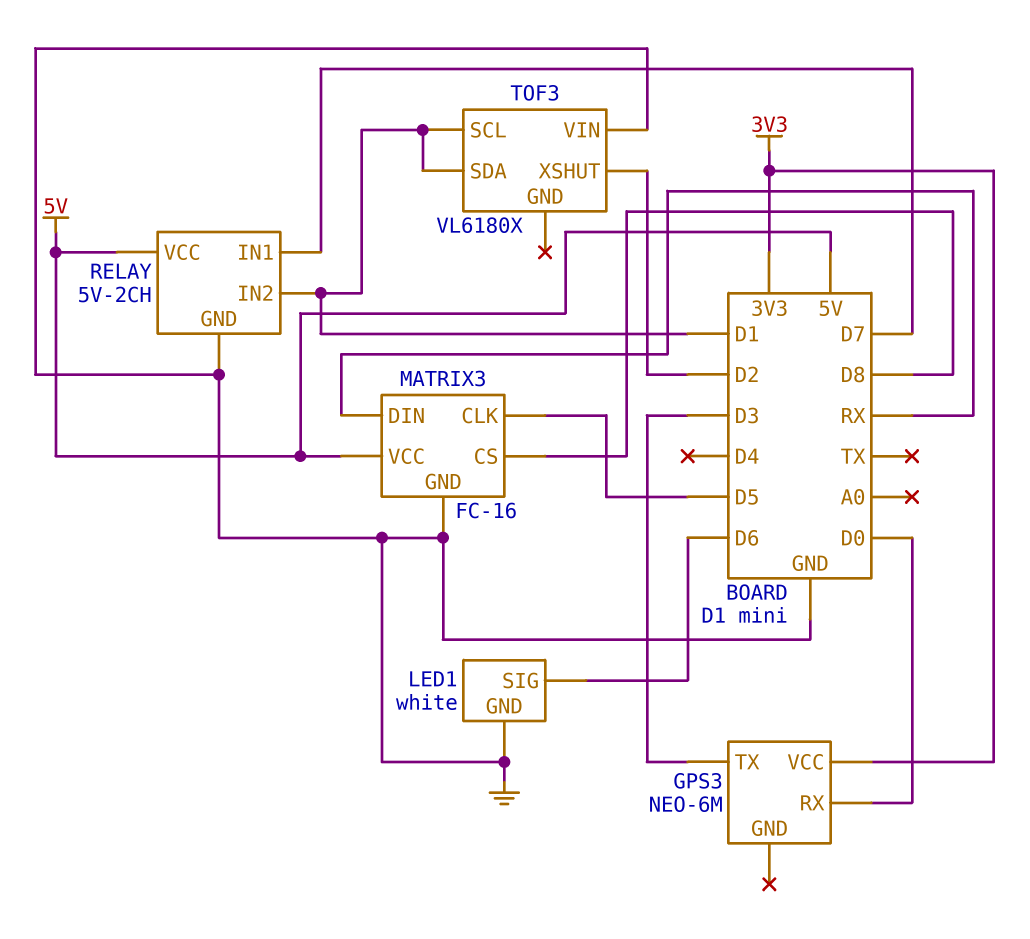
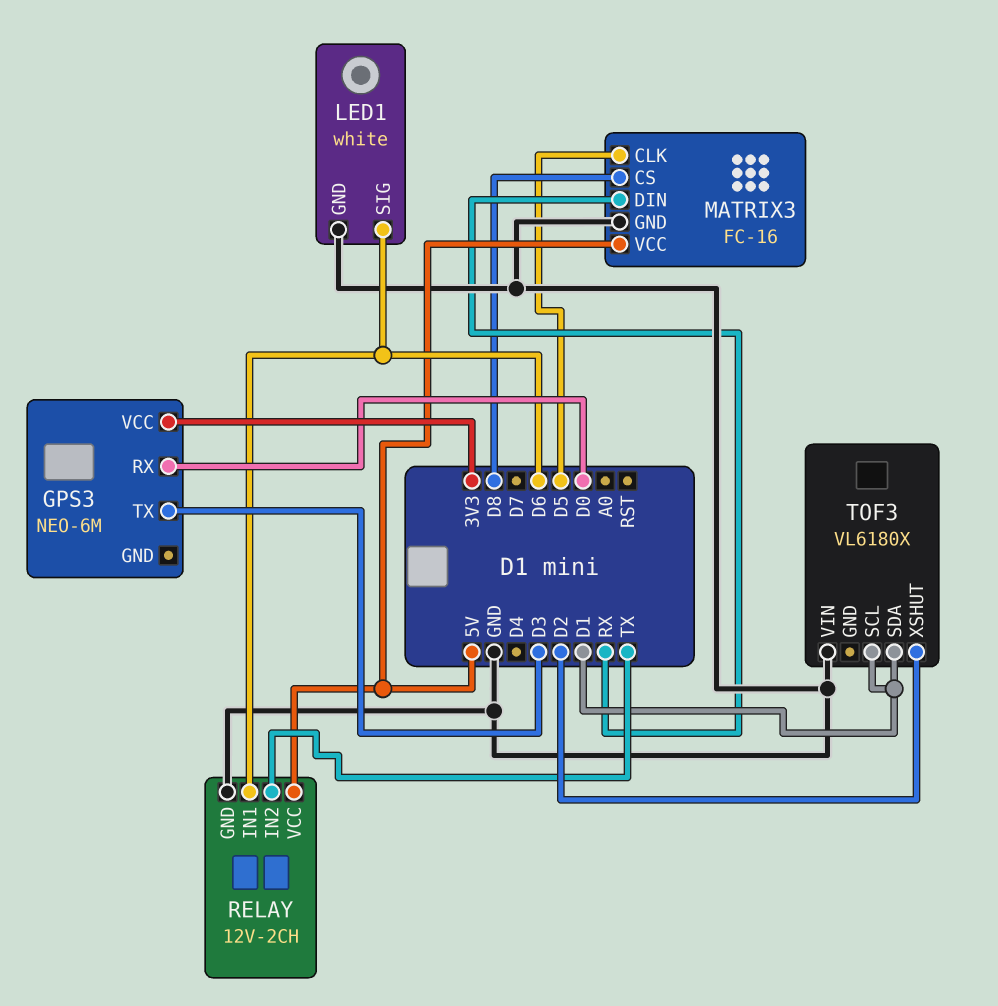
RELAY: 5V-2CH -> 12V-2CH
RELAY pin IN1: D7 -> D6
RELAY pin IN2: D1 -> TX

